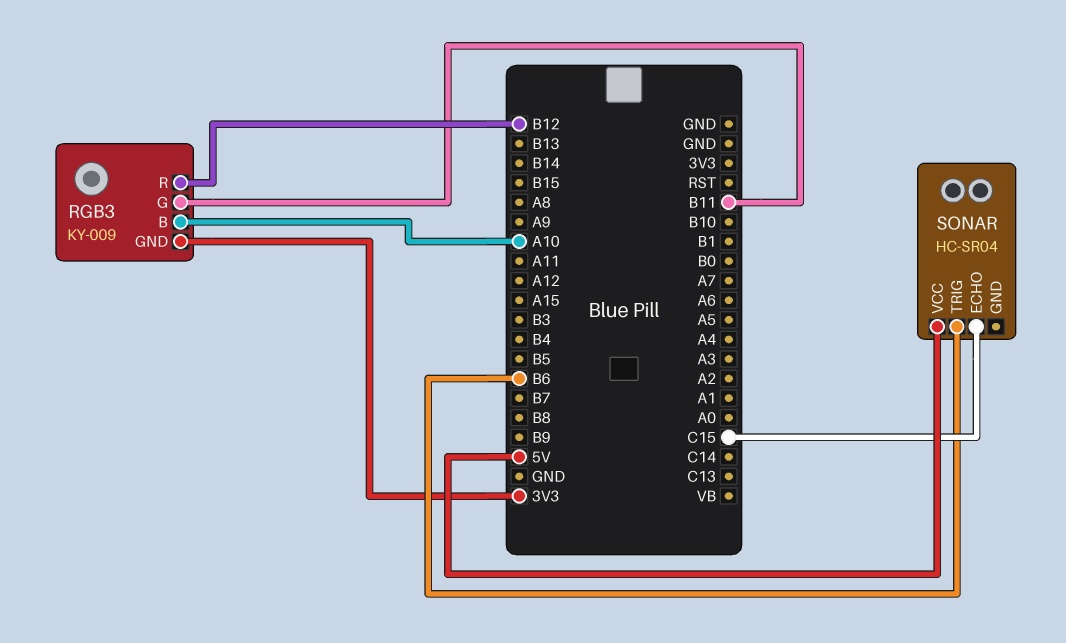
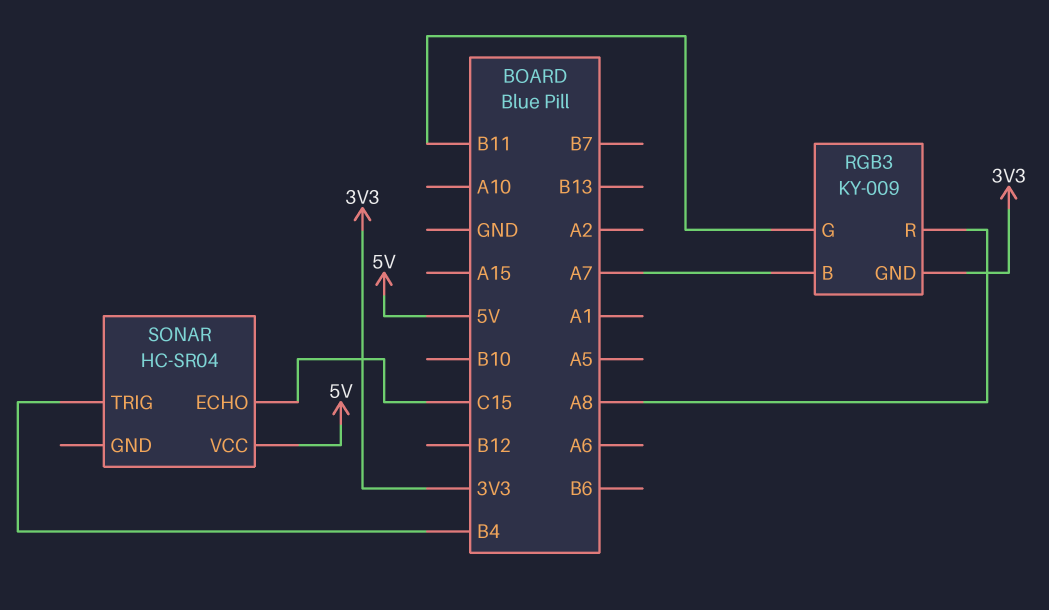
RGB3 pin B: A10 -> A7
RGB3 pin R: B12 -> A8
SONAR pin TRIG: B6 -> B4

